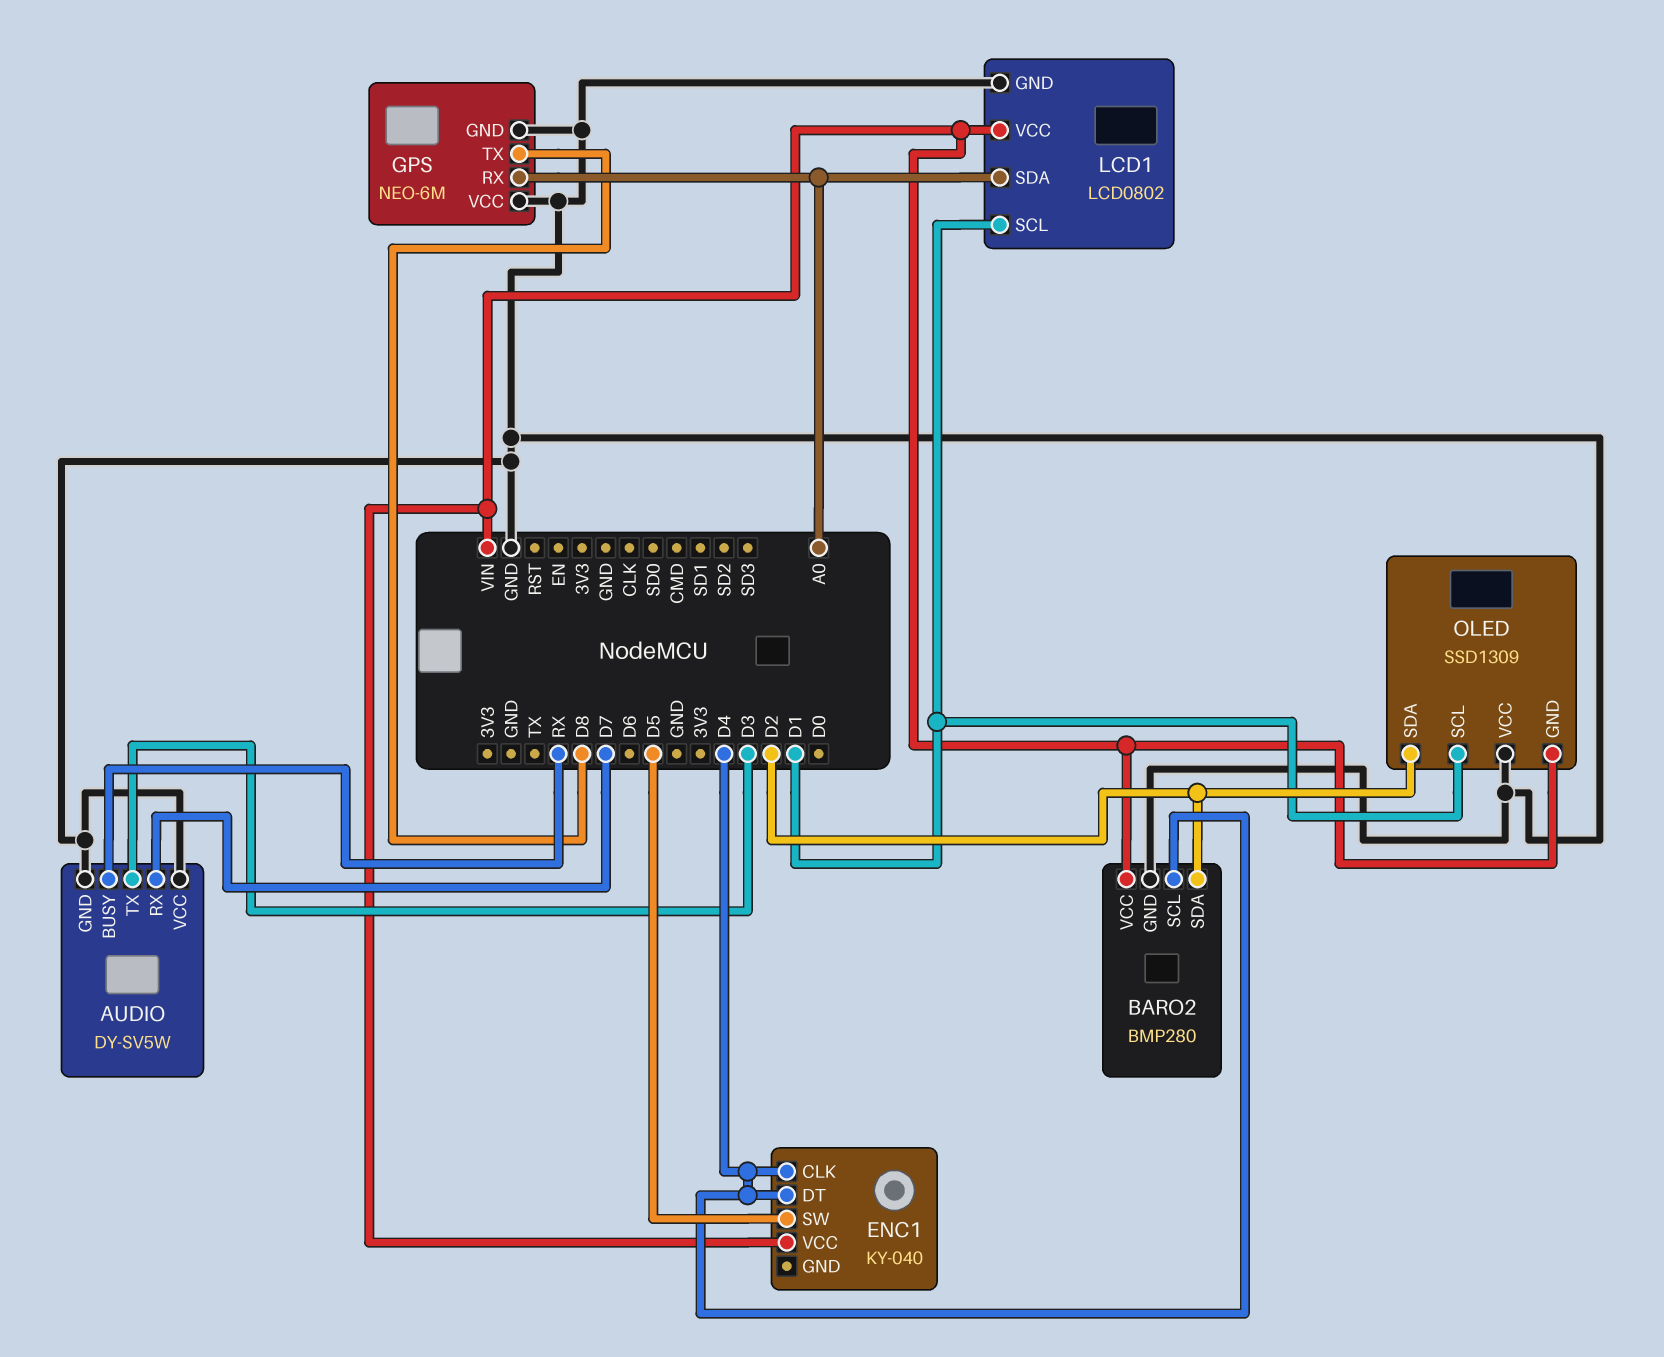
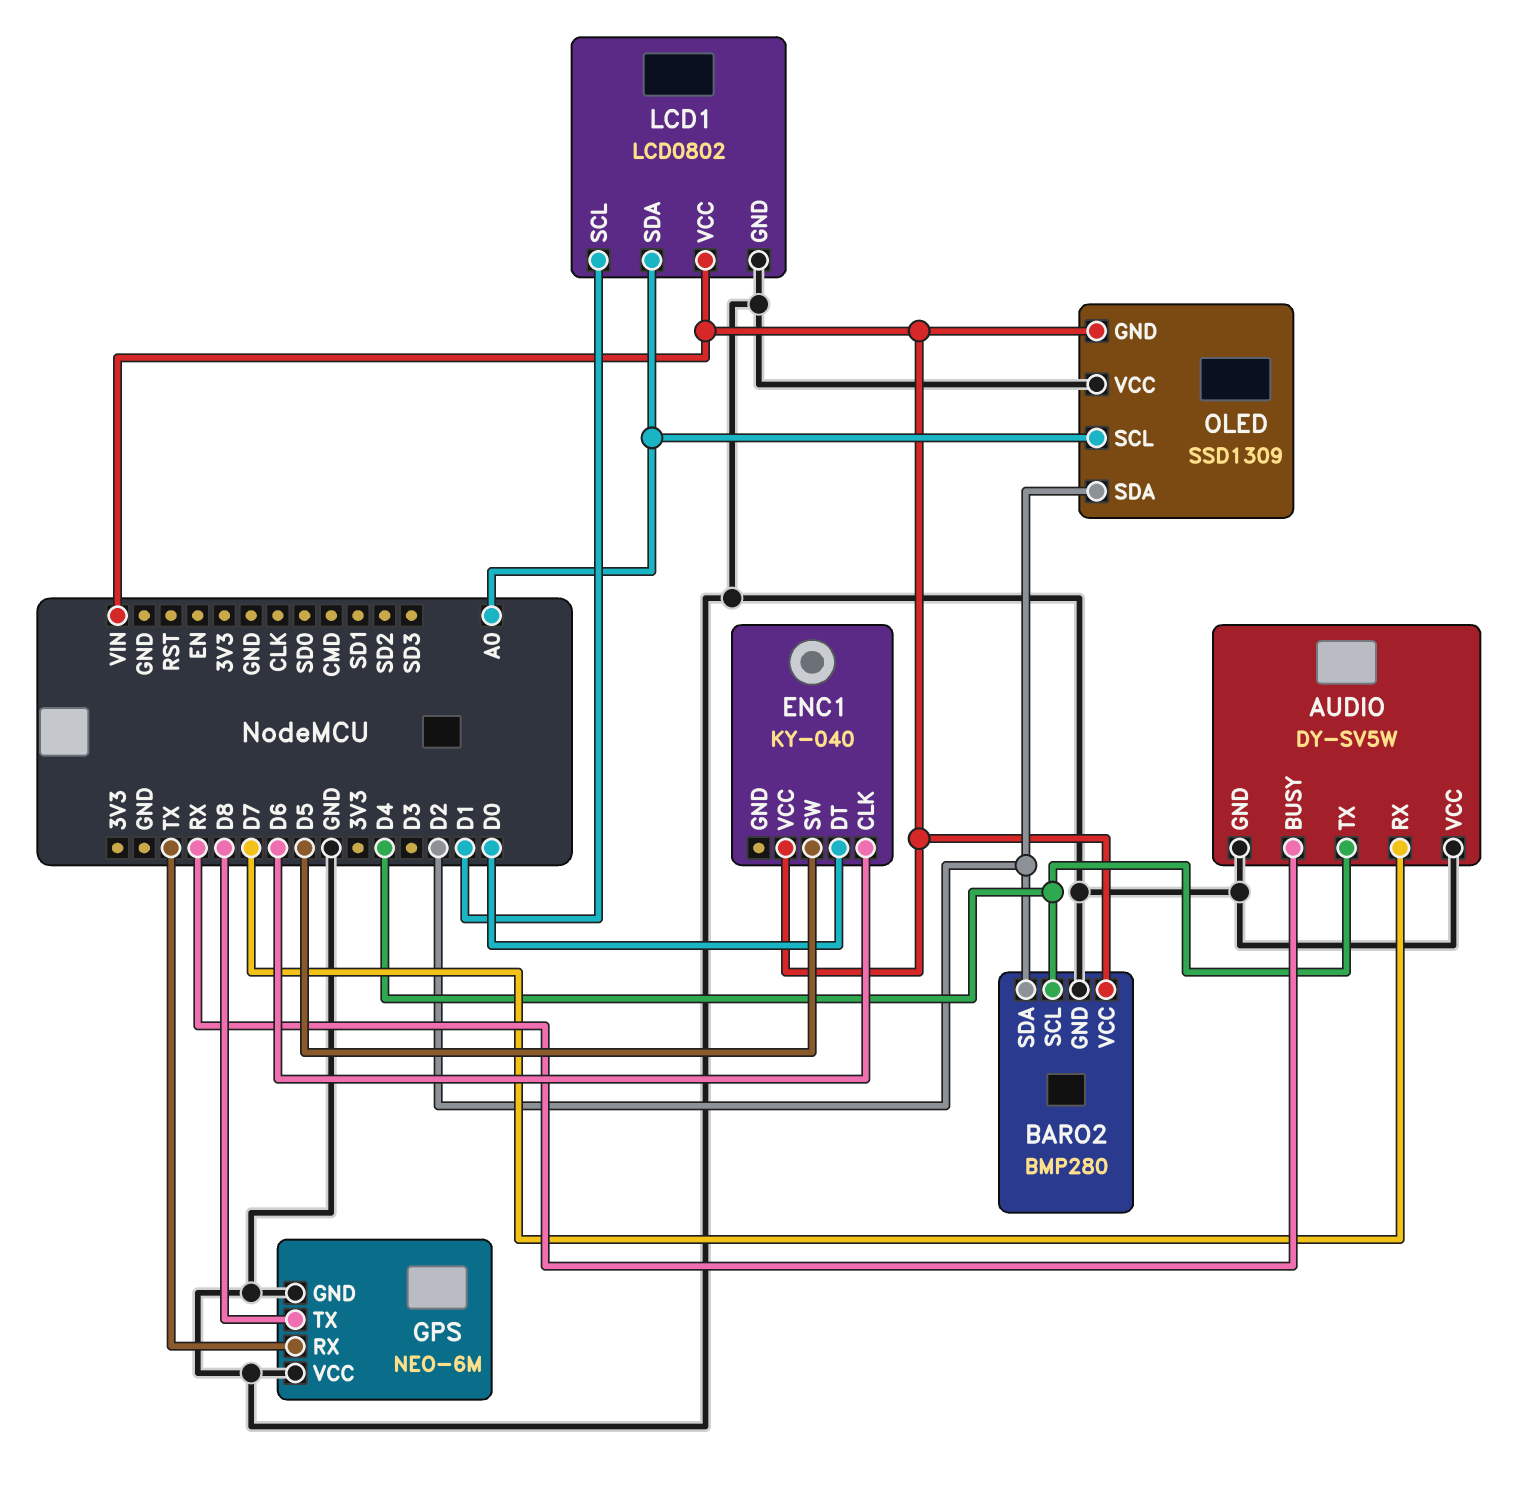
AUDIO pin TX: D3 -> D4
ENC1 pin CLK: D4 -> D6
ENC1 pin DT: D4 -> D0
GPS pin RX: A0 -> TX
OLED pin SCL: D1 -> A0

